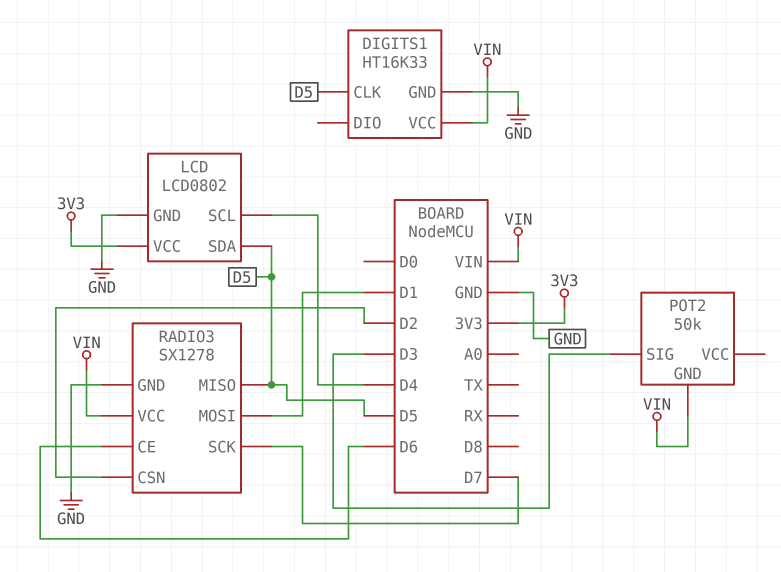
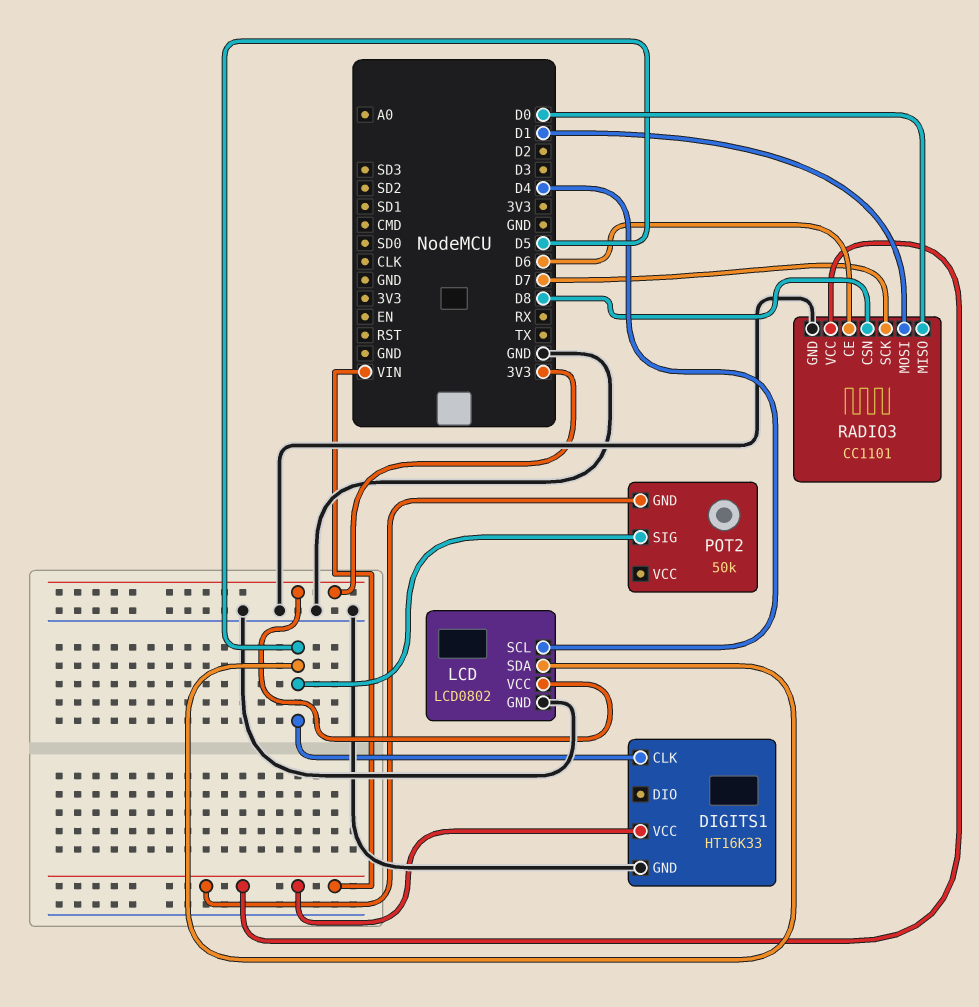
POT2 pin SIG: D3 -> D5
RADIO3: SX1278 -> CC1101
RADIO3 pin CSN: D2 -> D8
RADIO3 pin MISO: D5 -> D0

